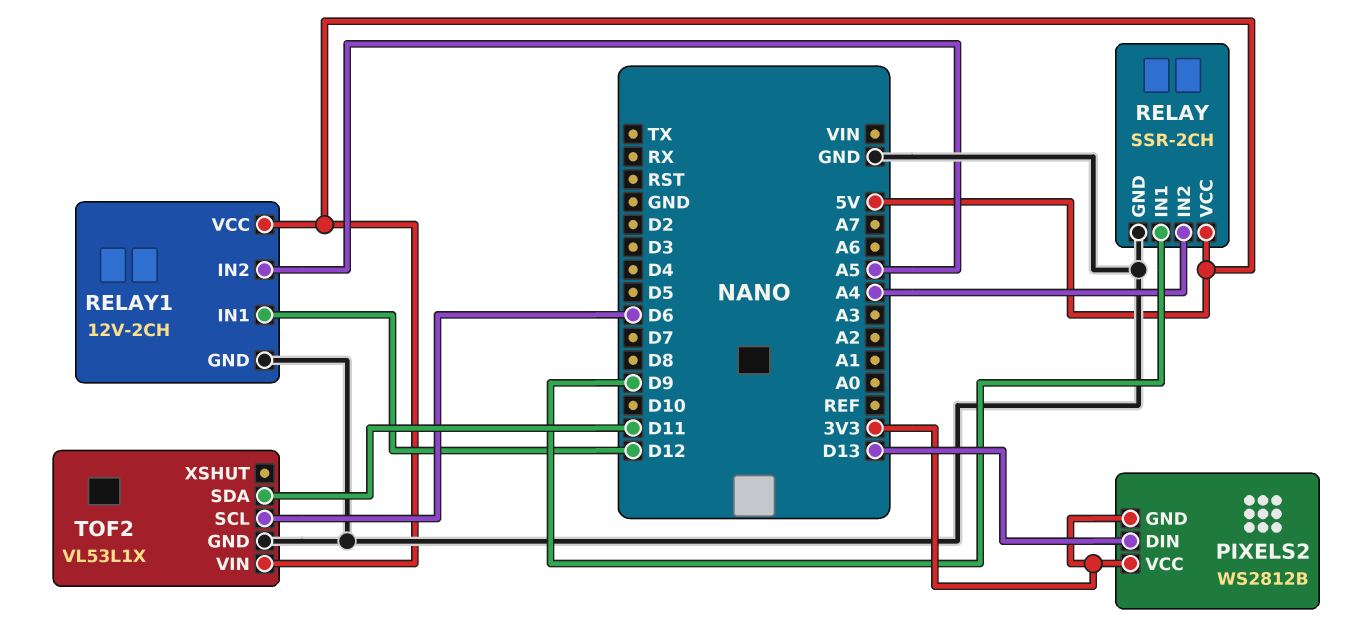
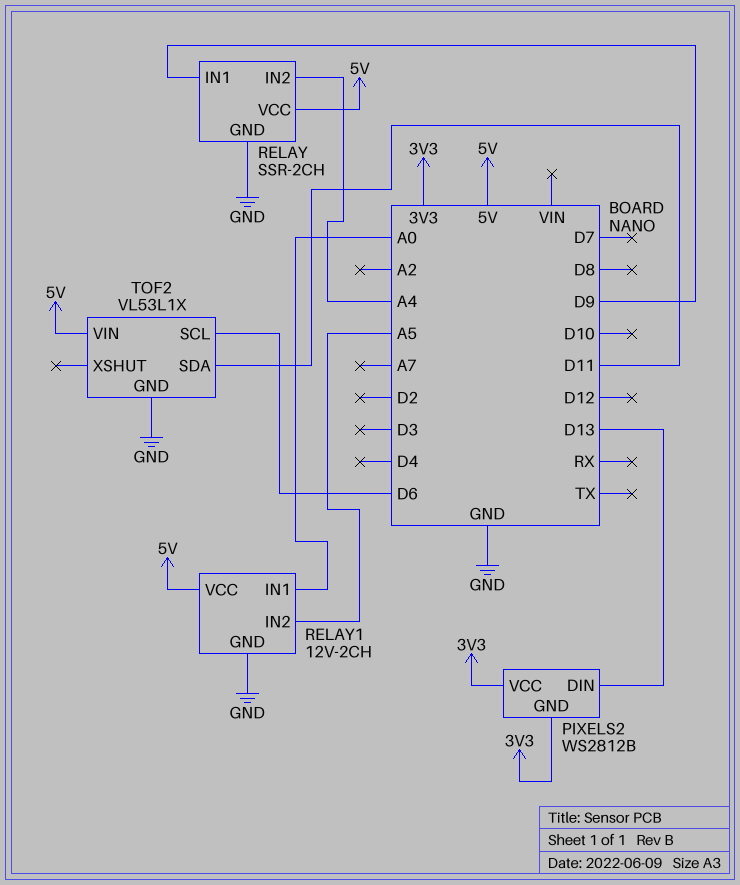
RELAY1 pin IN1: D12 -> A0

